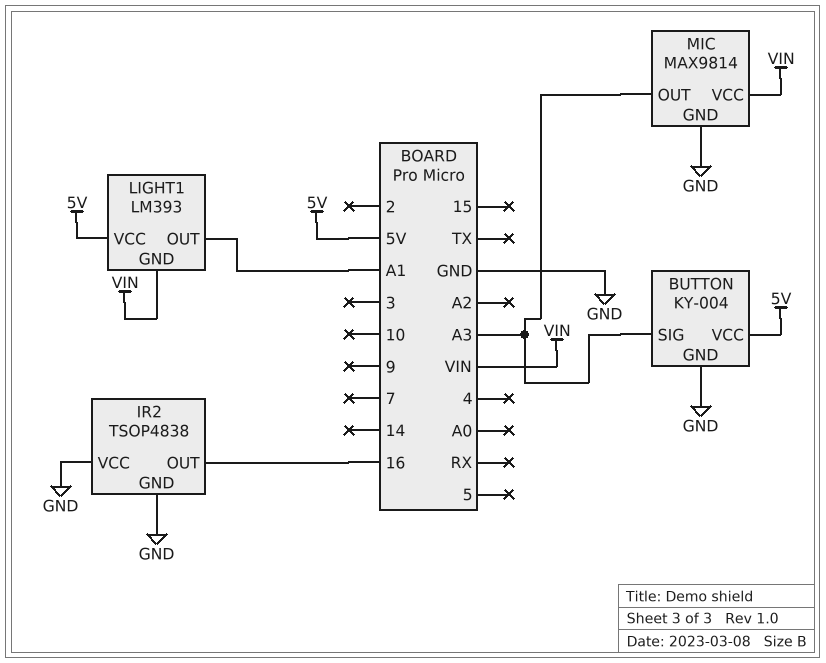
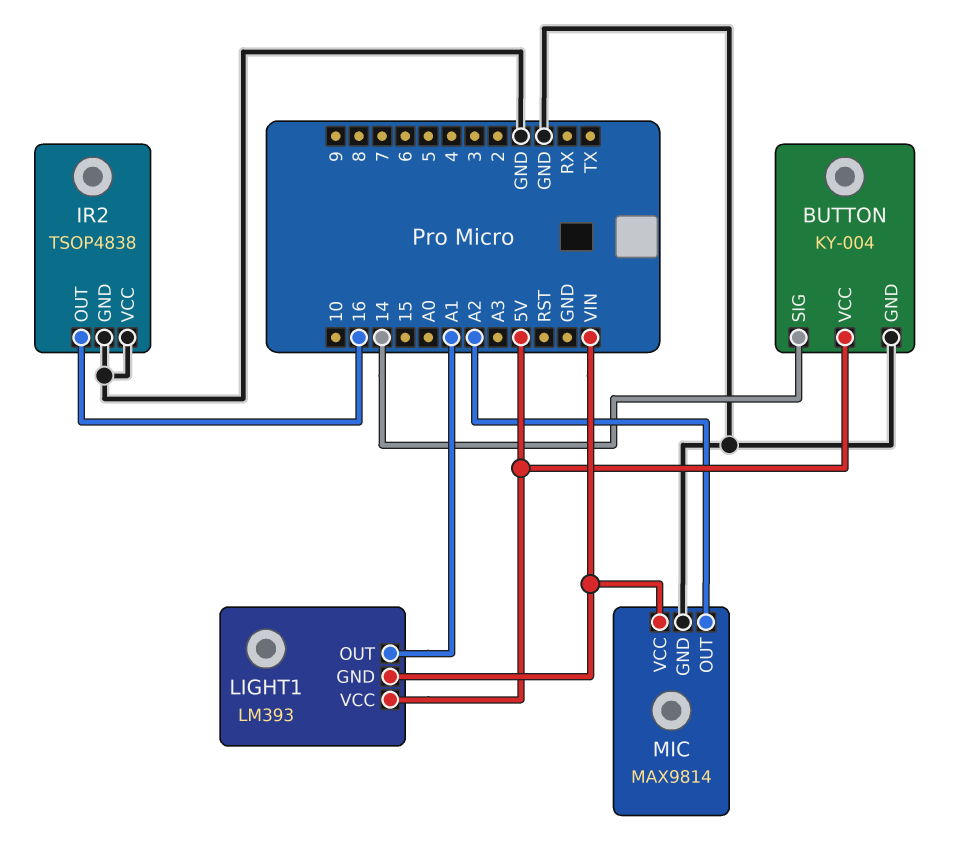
BUTTON pin SIG: A3 -> 14
MIC pin OUT: A3 -> A2

